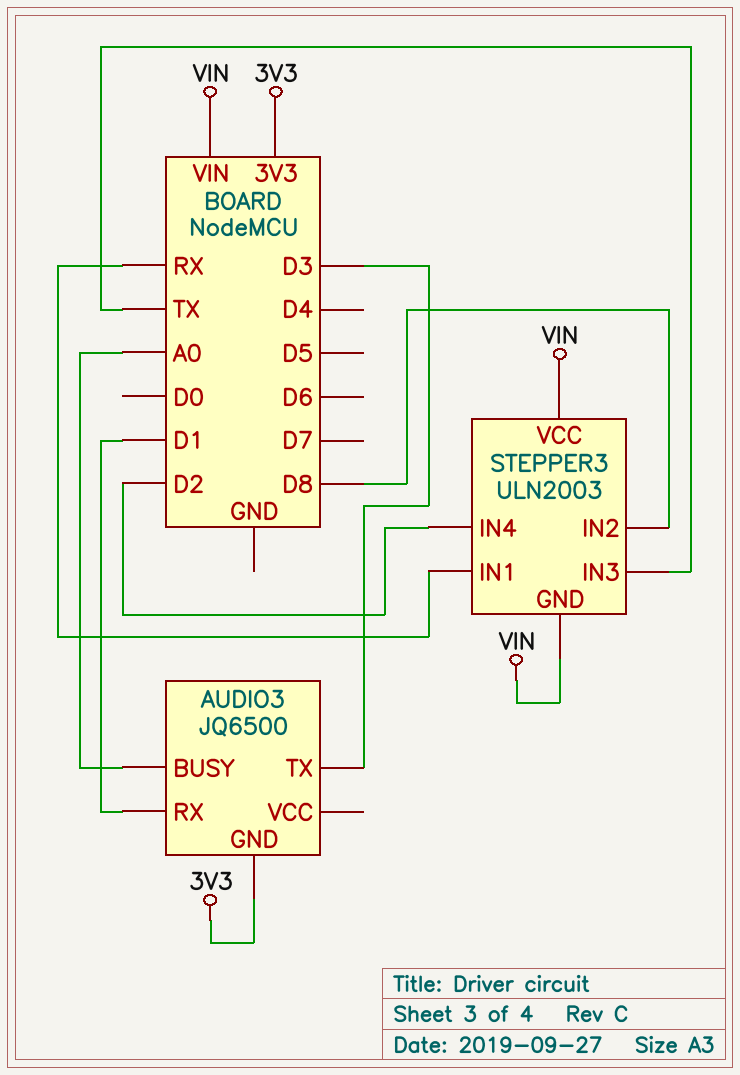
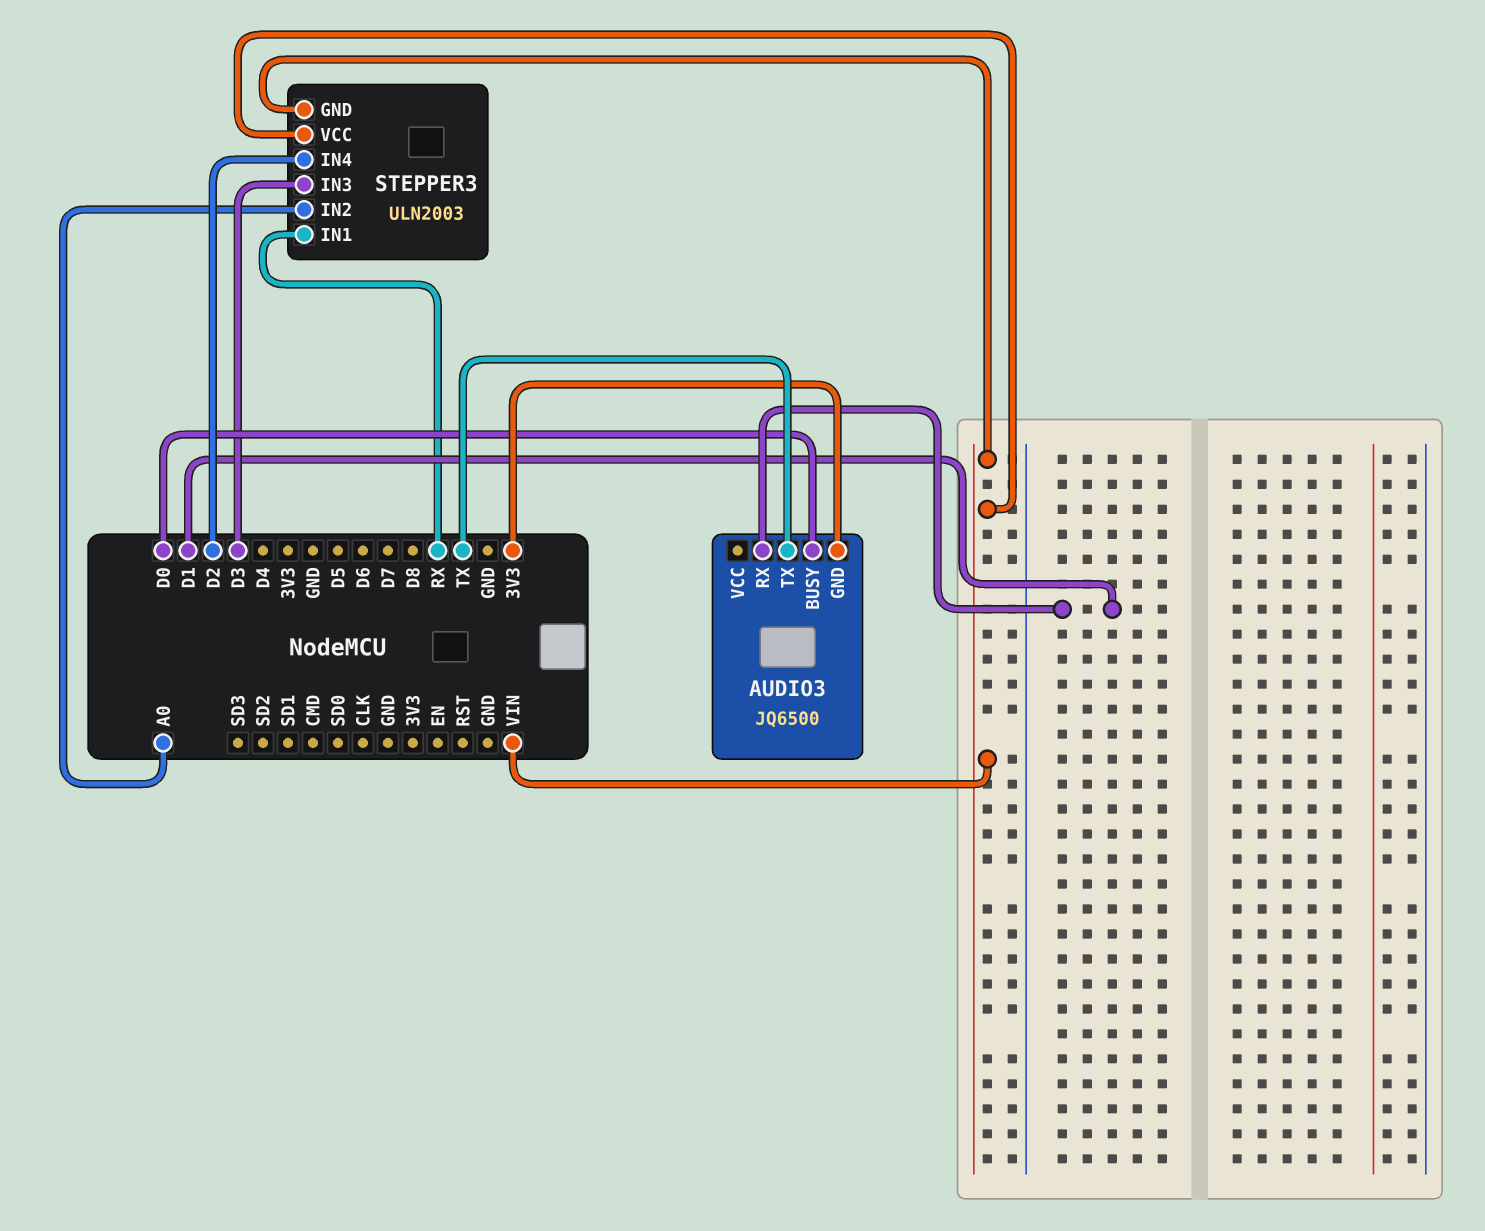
AUDIO3 pin BUSY: A0 -> D0
AUDIO3 pin TX: D3 -> TX
STEPPER3 pin IN2: D8 -> A0
STEPPER3 pin IN3: TX -> D3

